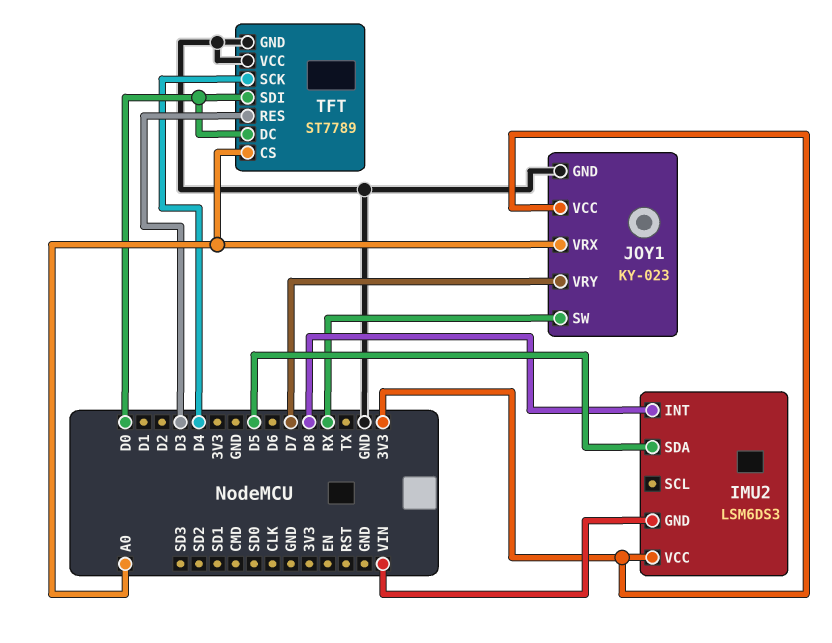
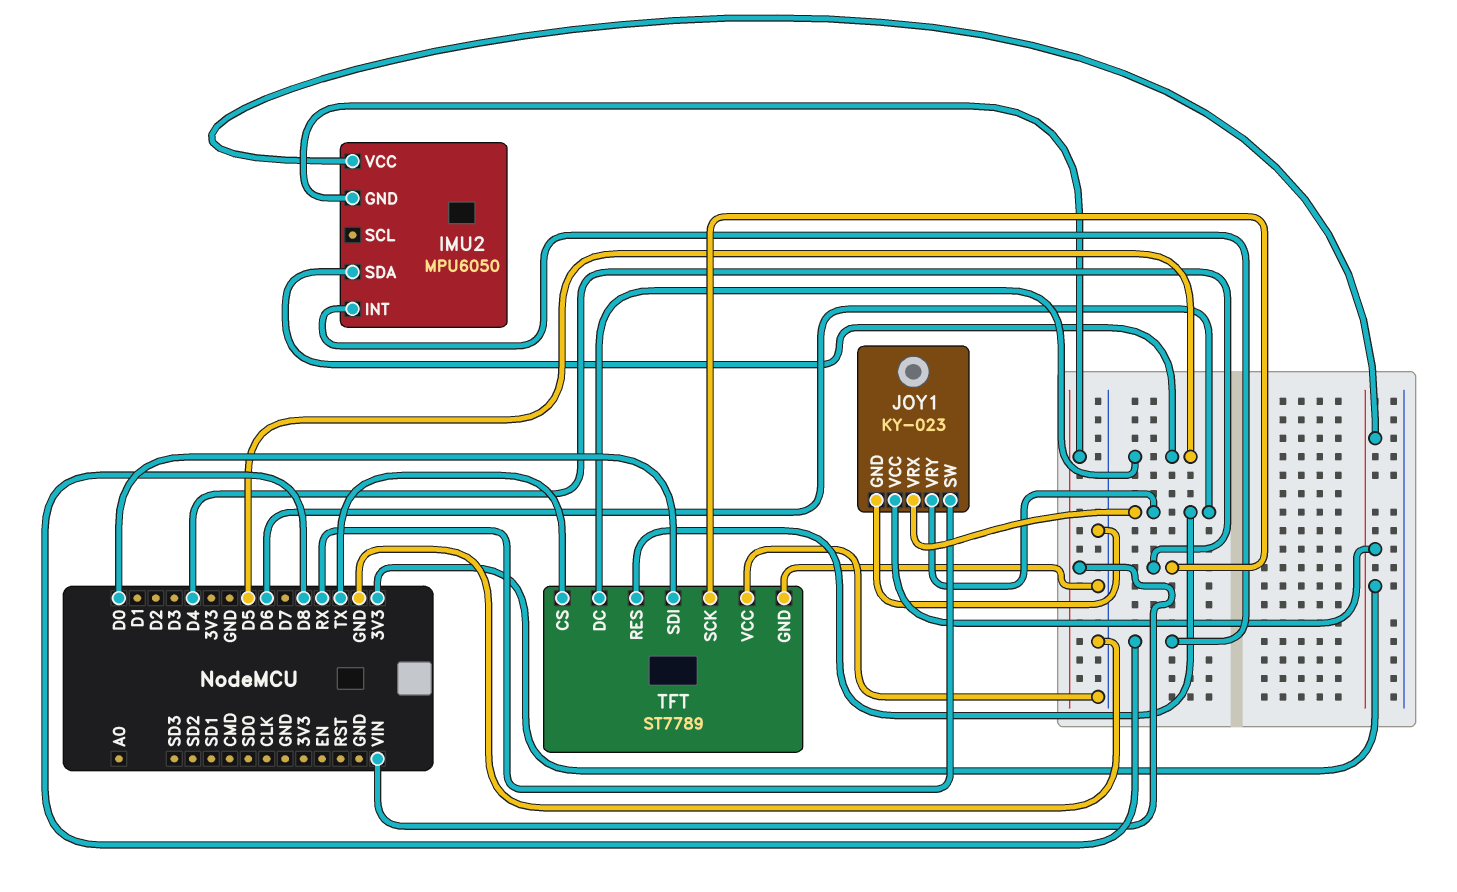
IMU2: LSM6DS3 -> MPU6050
JOY1 pin VRX: A0 -> D6
JOY1 pin VRY: D7 -> D6
TFT pin CS: A0 -> TX
TFT pin DC: D0 -> D5
TFT pin RES: D3 -> D6

